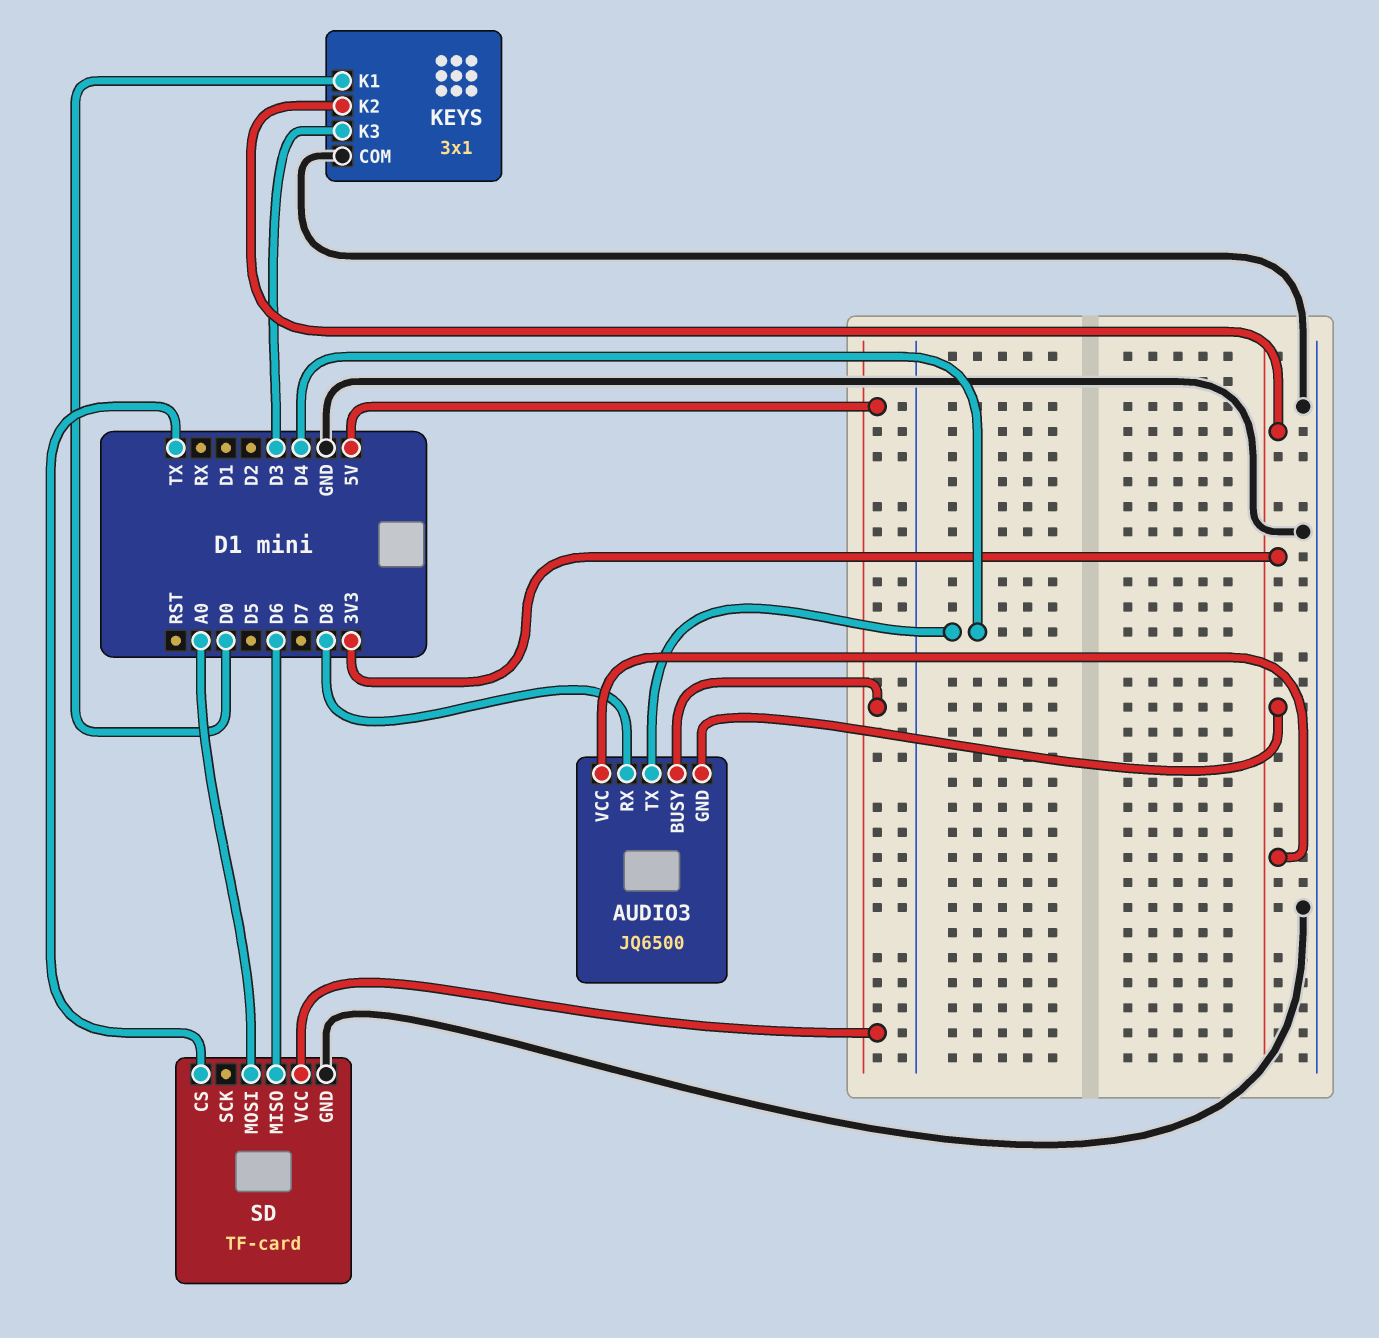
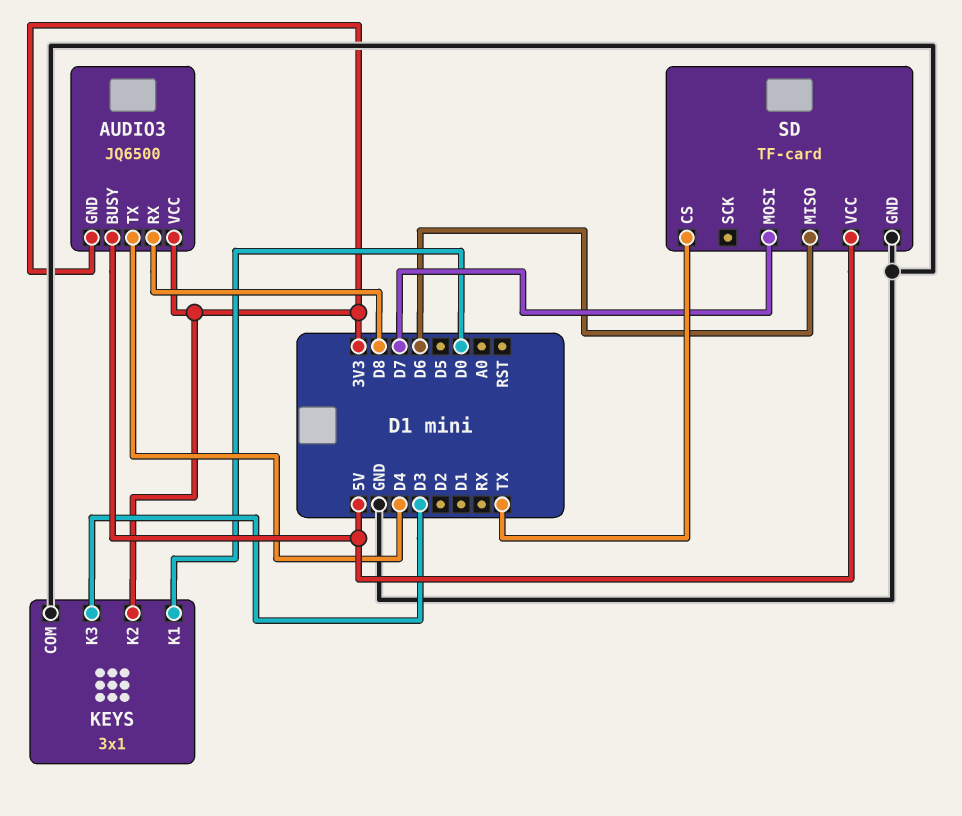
SD pin MOSI: A0 -> D7

